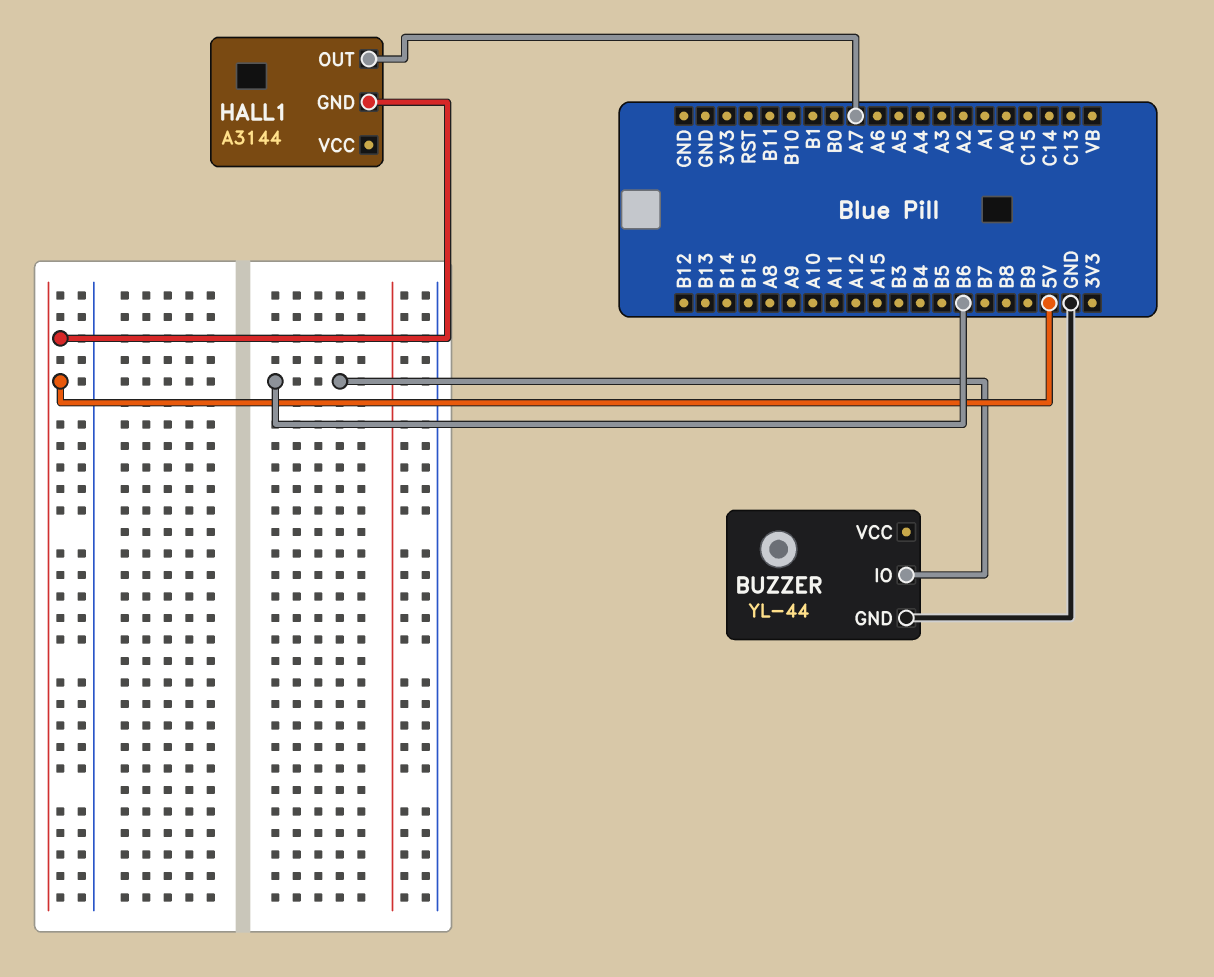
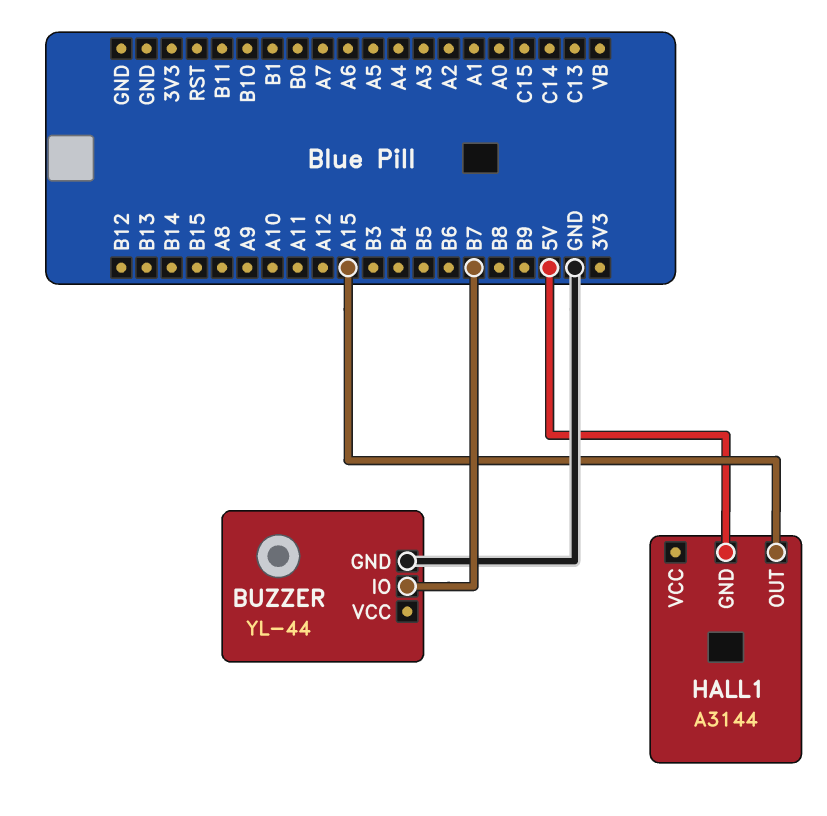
BUZZER pin IO: B6 -> B7
HALL1 pin OUT: A7 -> A15

